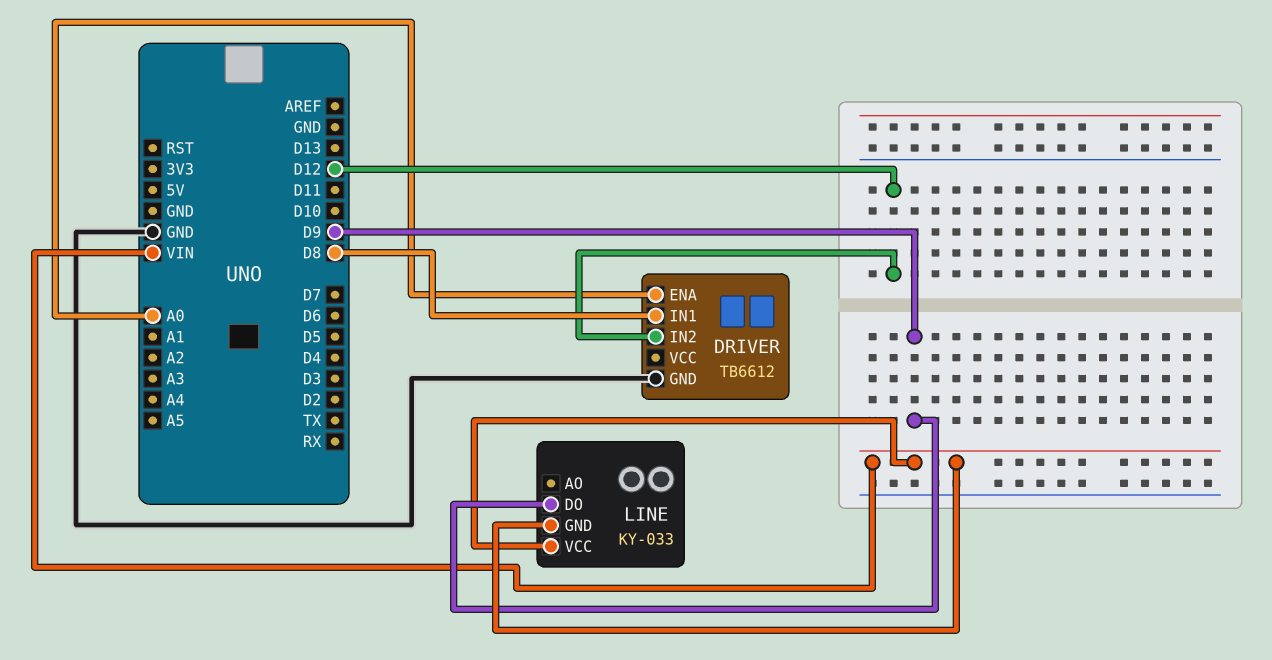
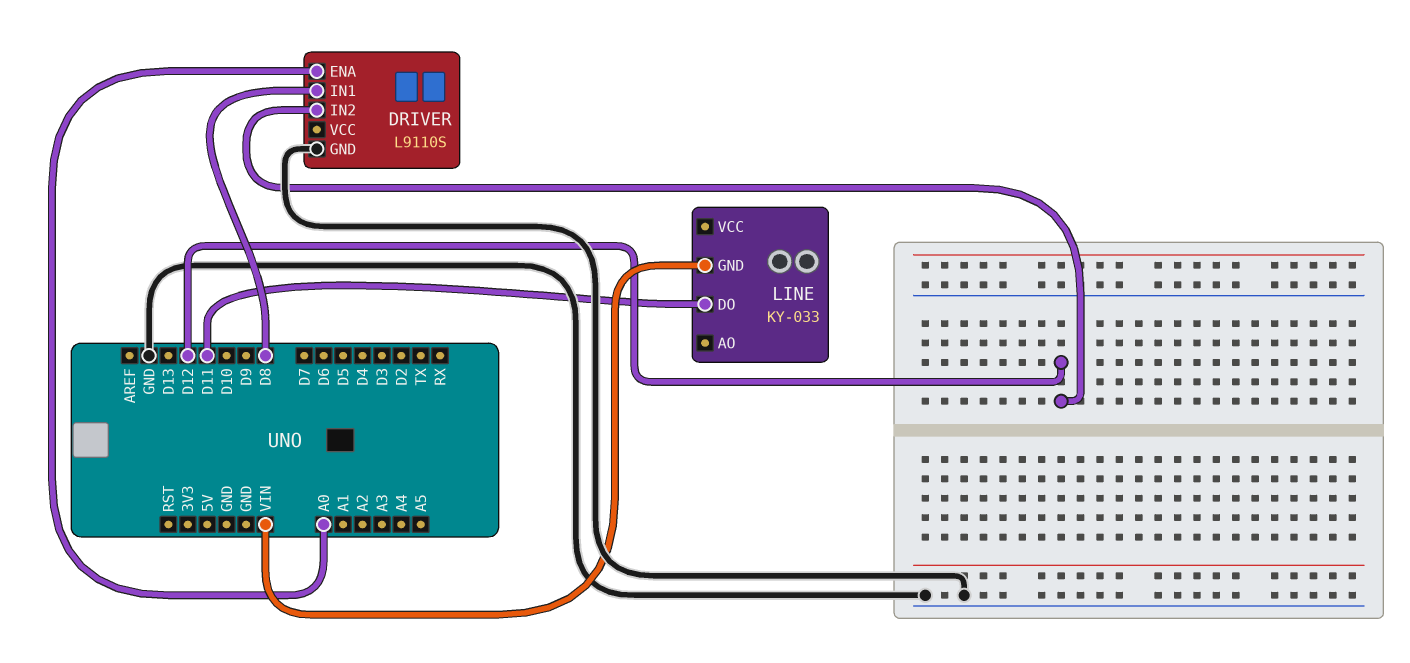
DRIVER: TB6612 -> L9110S
LINE pin DO: D9 -> D11
LINE pin VCC: VIN -> none

